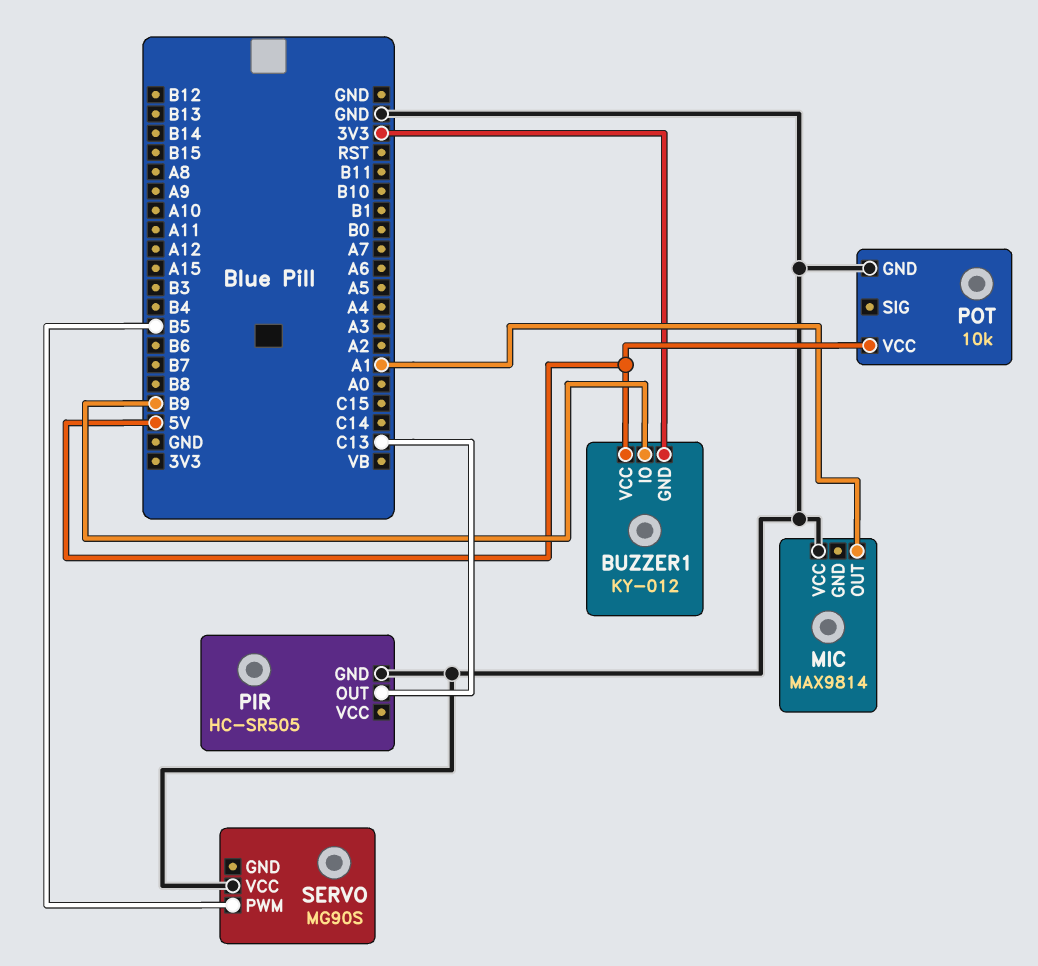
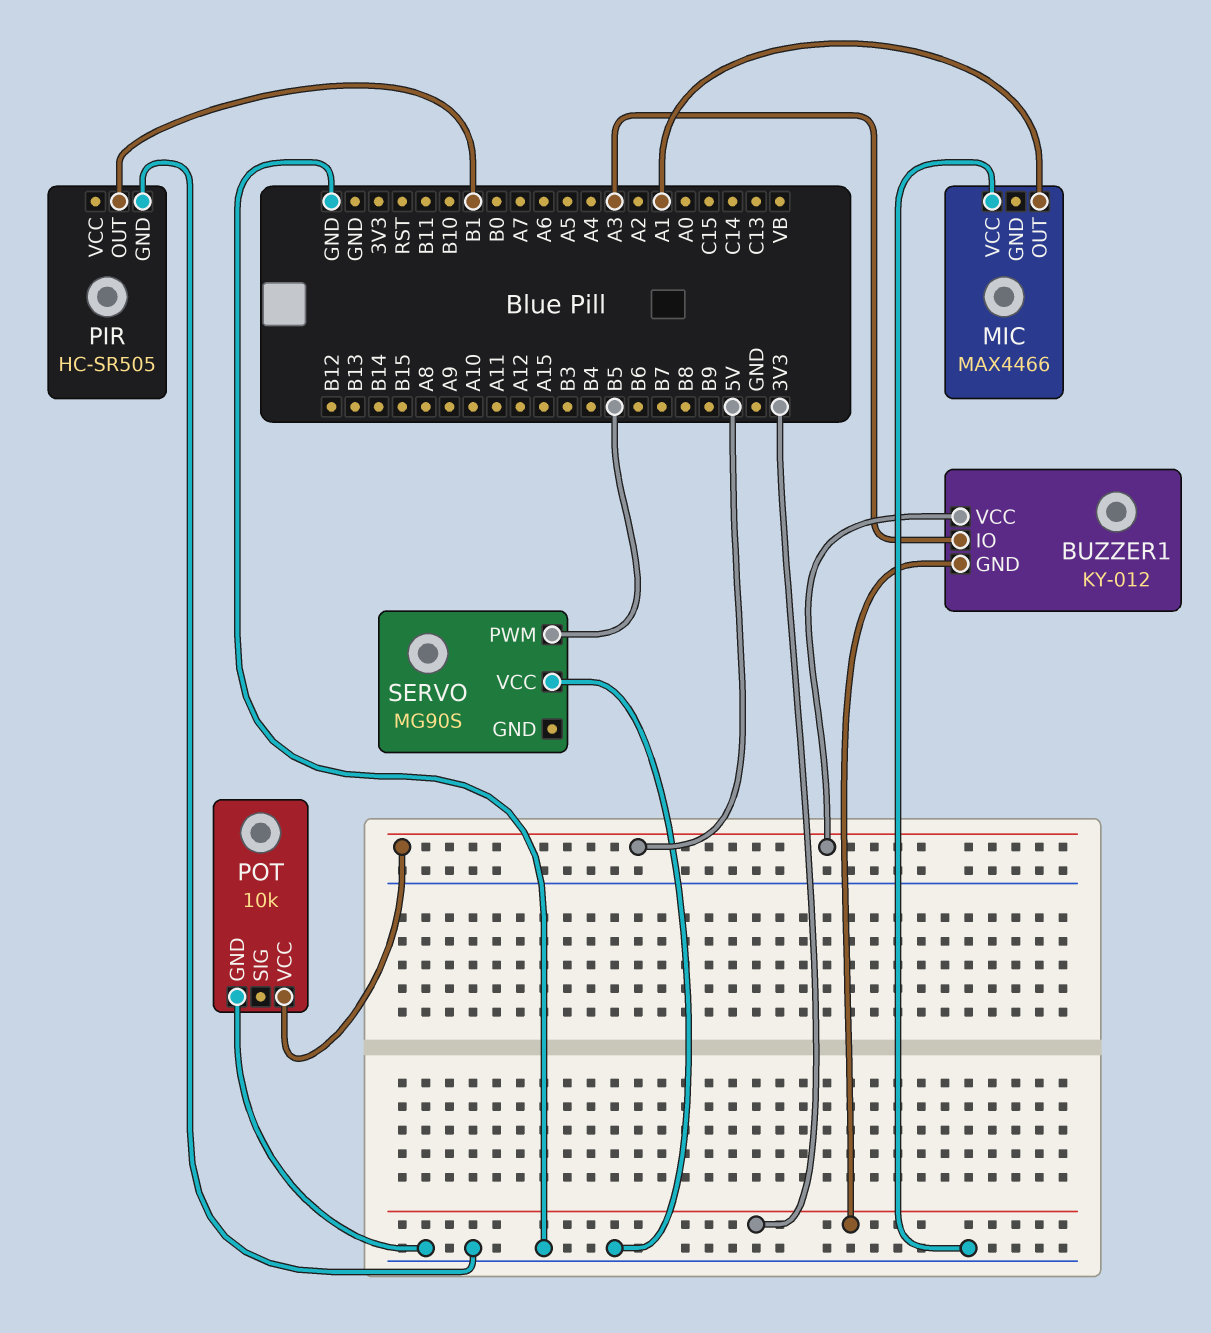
BUZZER1 pin IO: B9 -> A3
MIC: MAX9814 -> MAX4466
PIR pin OUT: C13 -> B1

